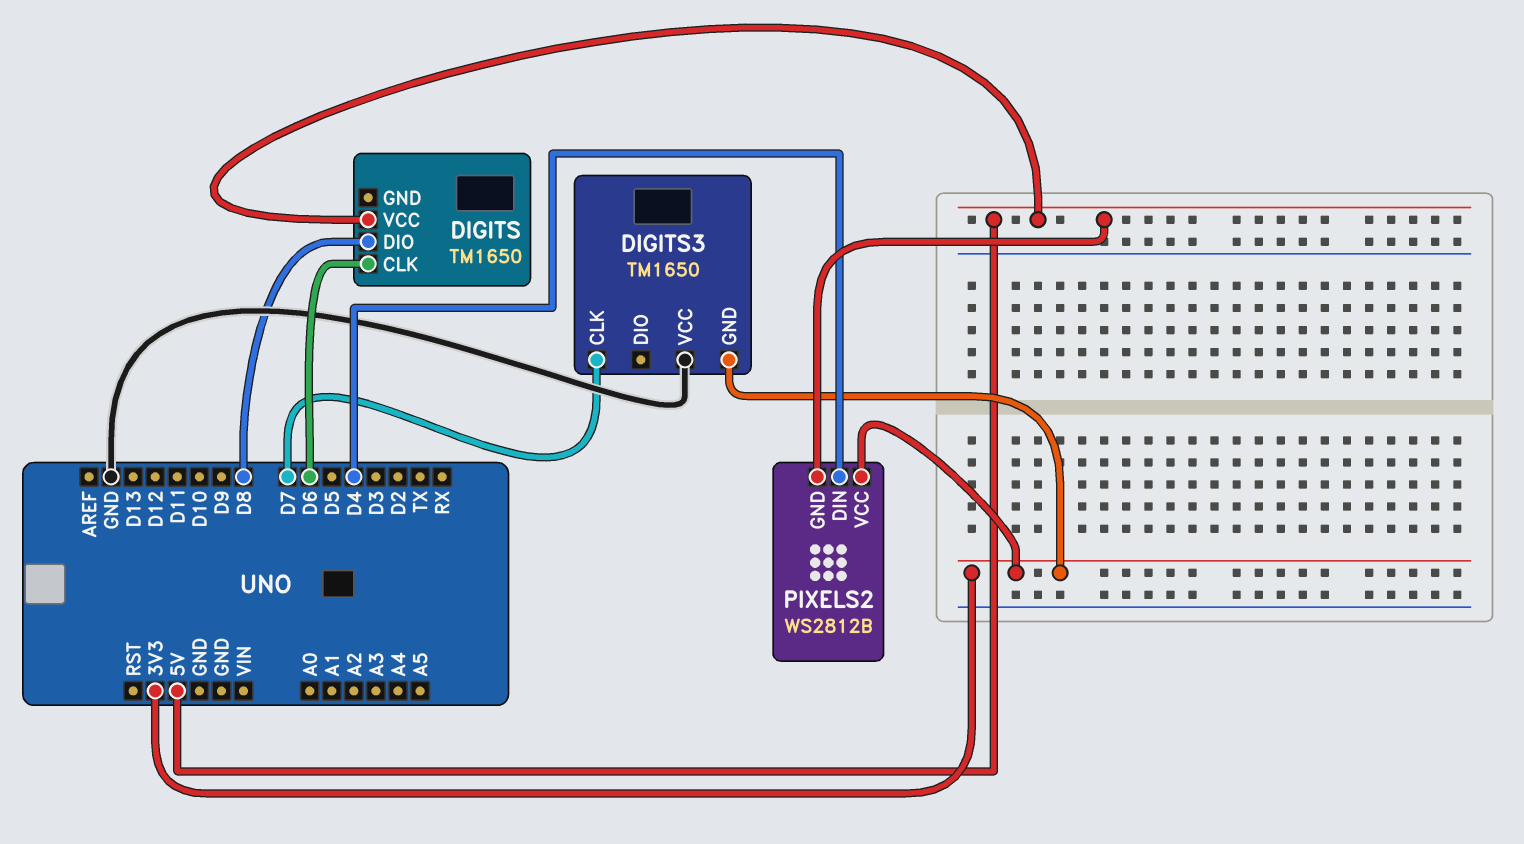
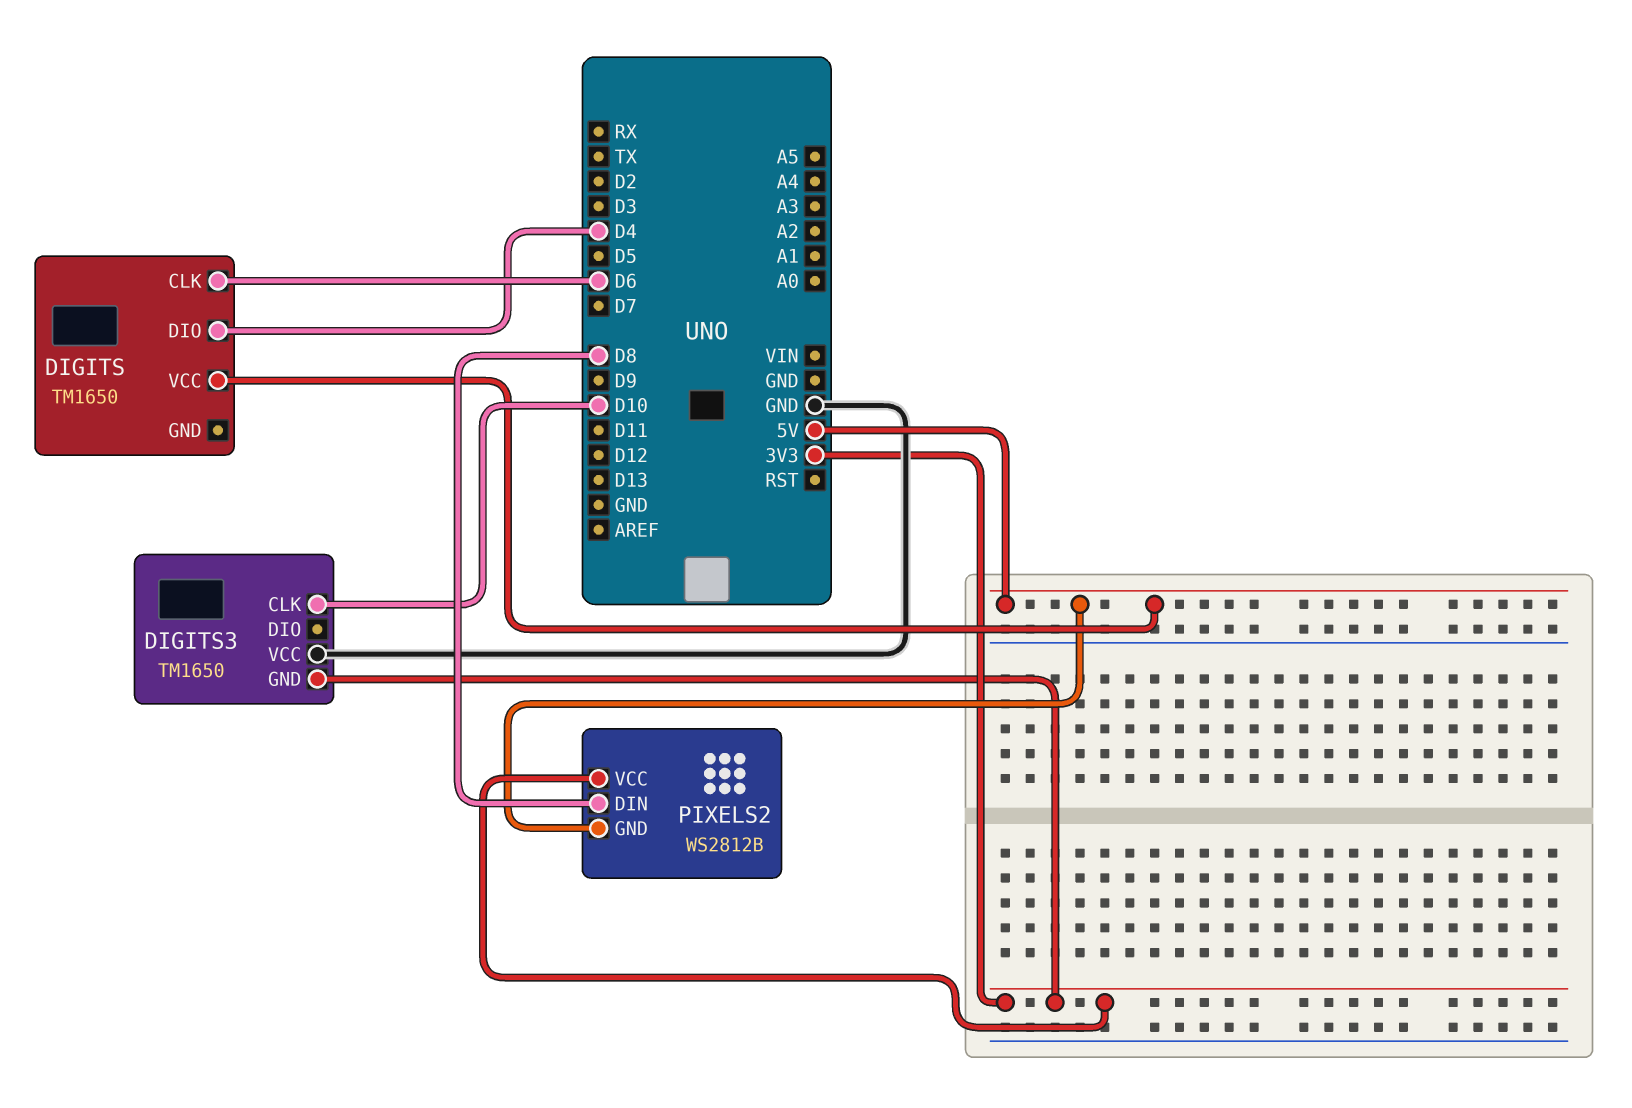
DIGITS pin DIO: D8 -> D4
DIGITS3 pin CLK: D7 -> D10
PIXELS2 pin DIN: D4 -> D8

